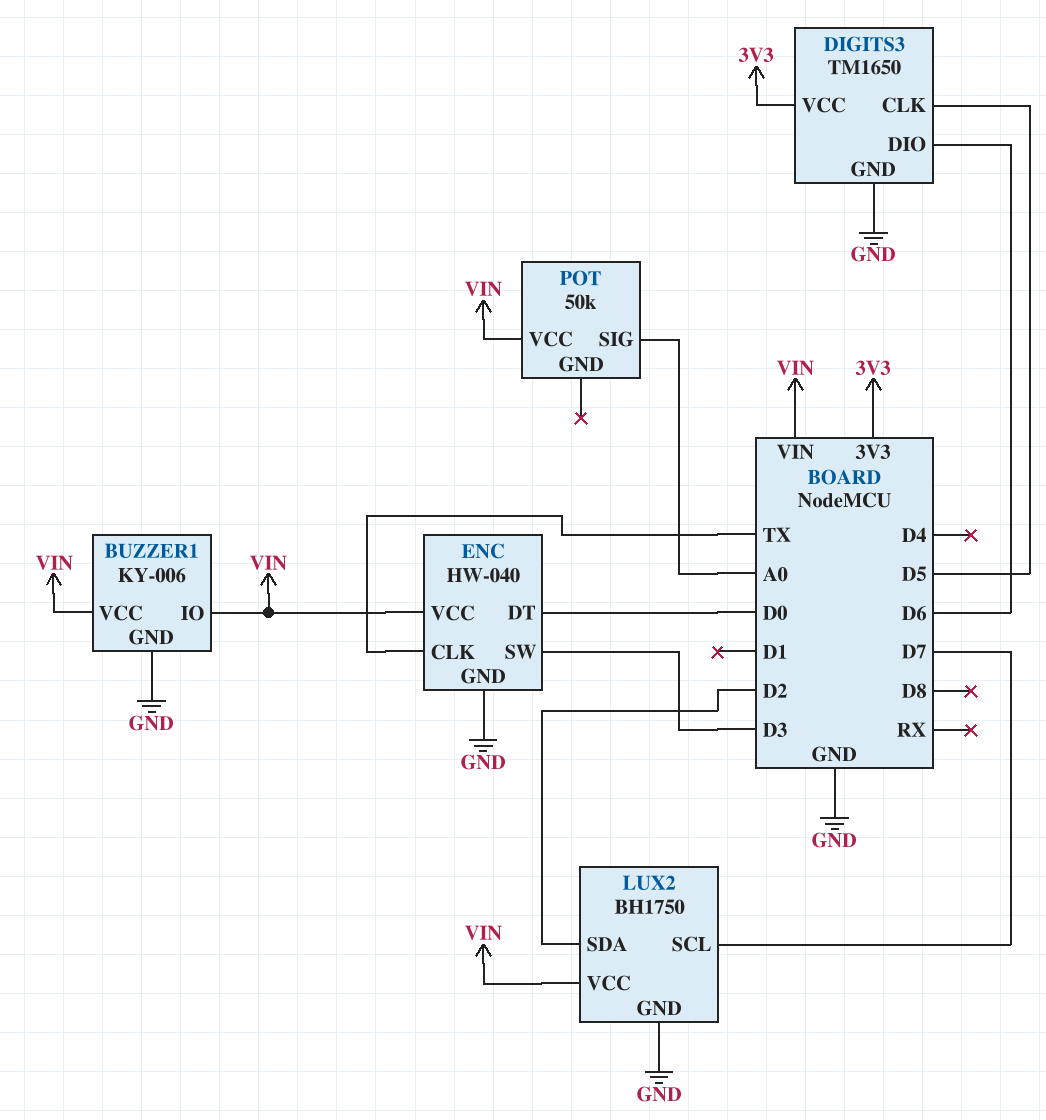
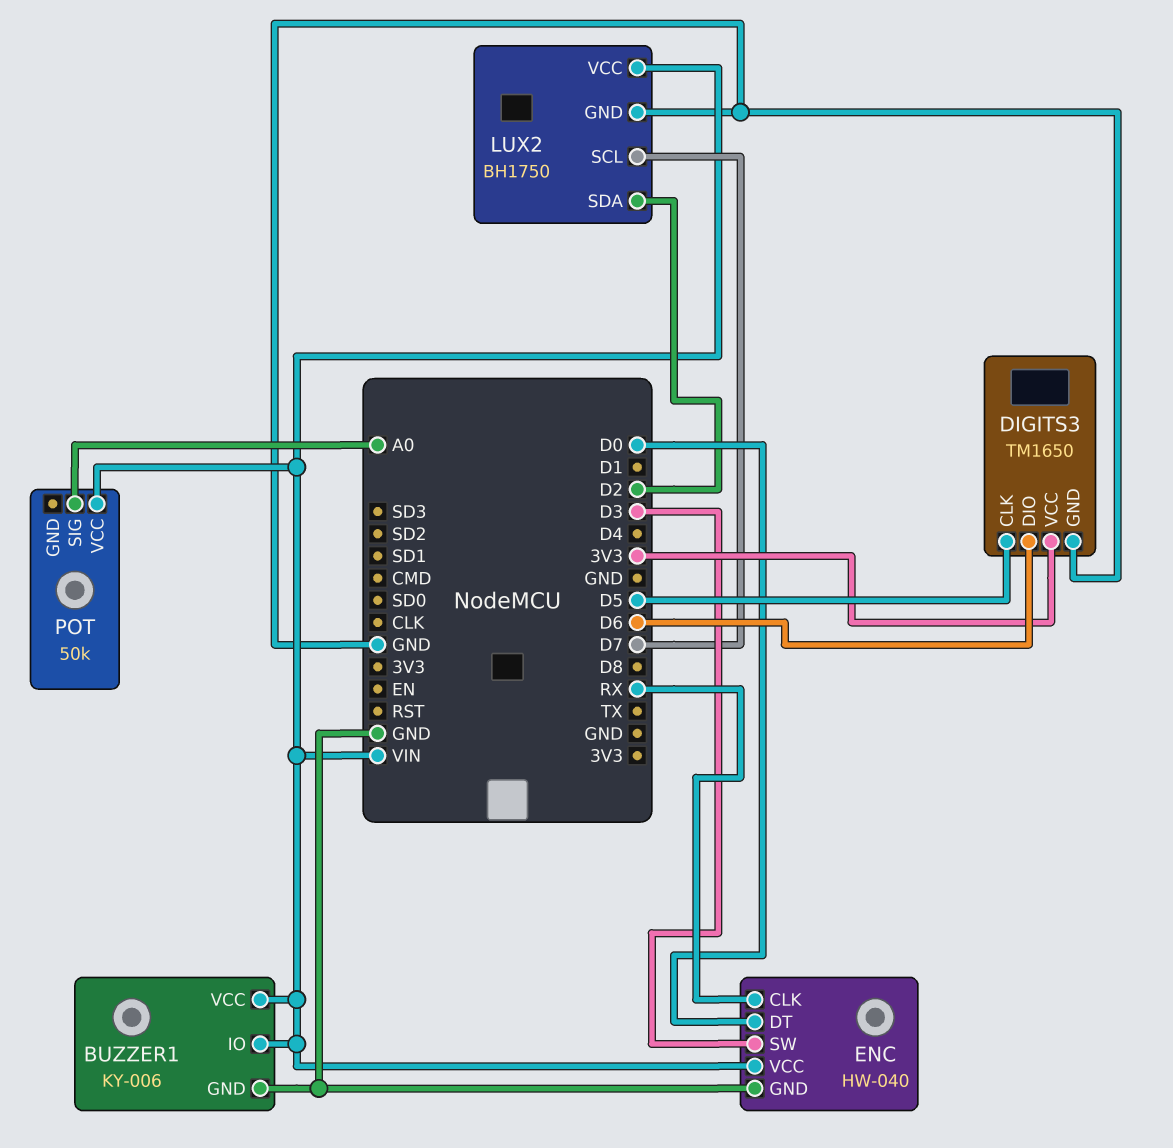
ENC pin CLK: TX -> RX

